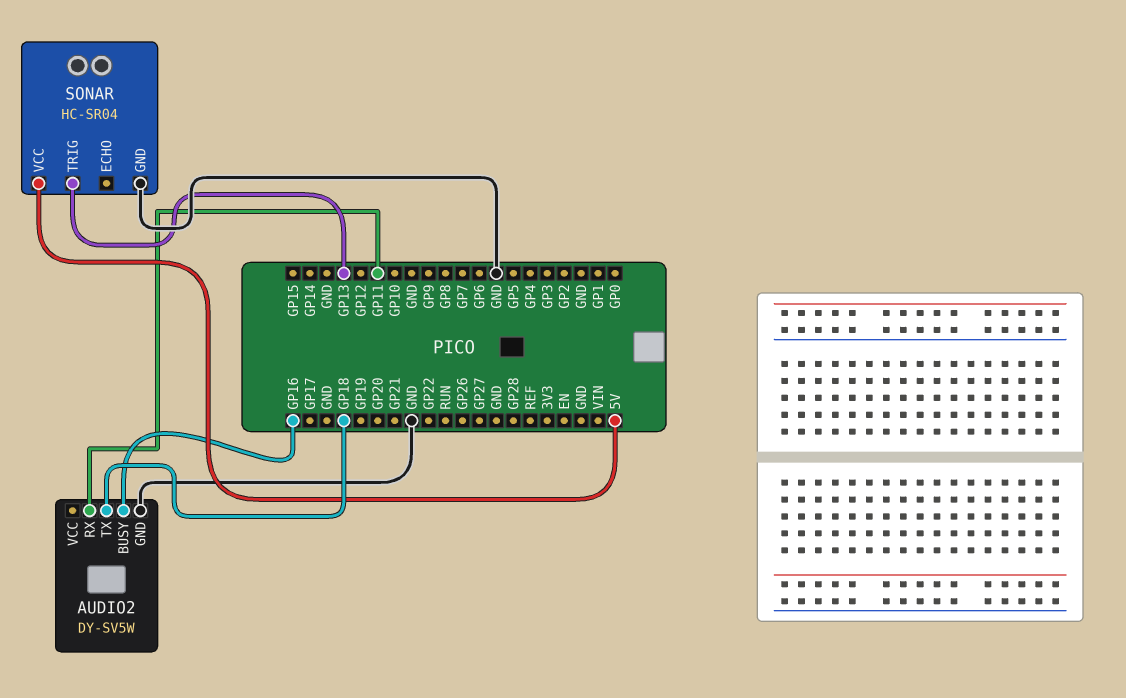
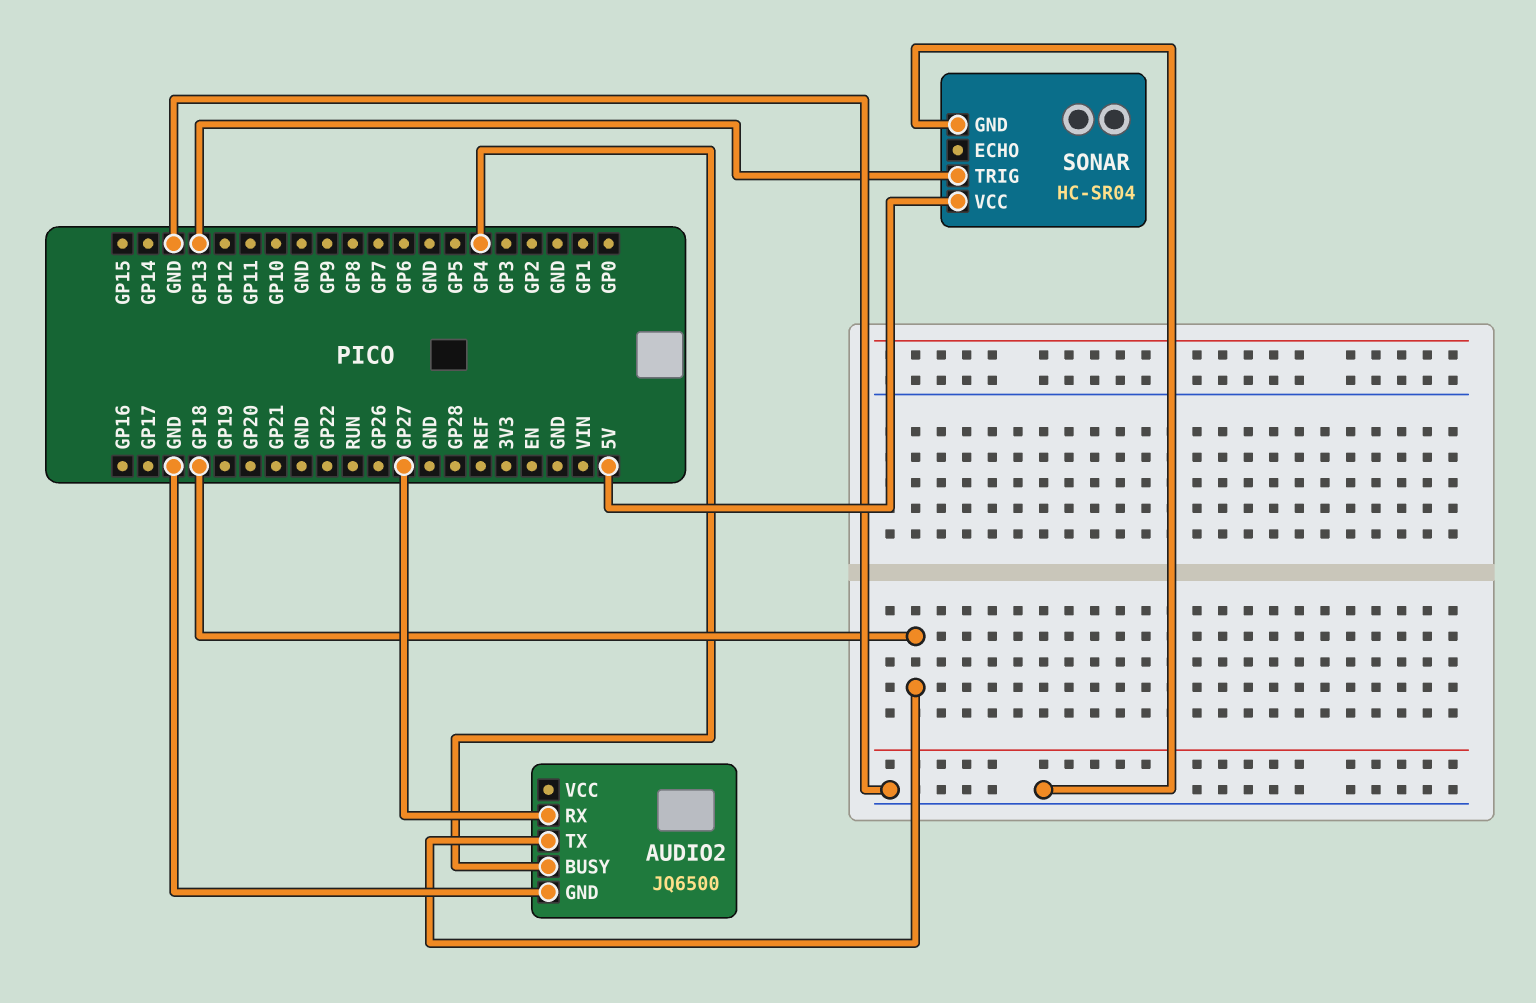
AUDIO2: DY-SV5W -> JQ6500
AUDIO2 pin BUSY: GP16 -> GP4
AUDIO2 pin RX: GP11 -> GP27

